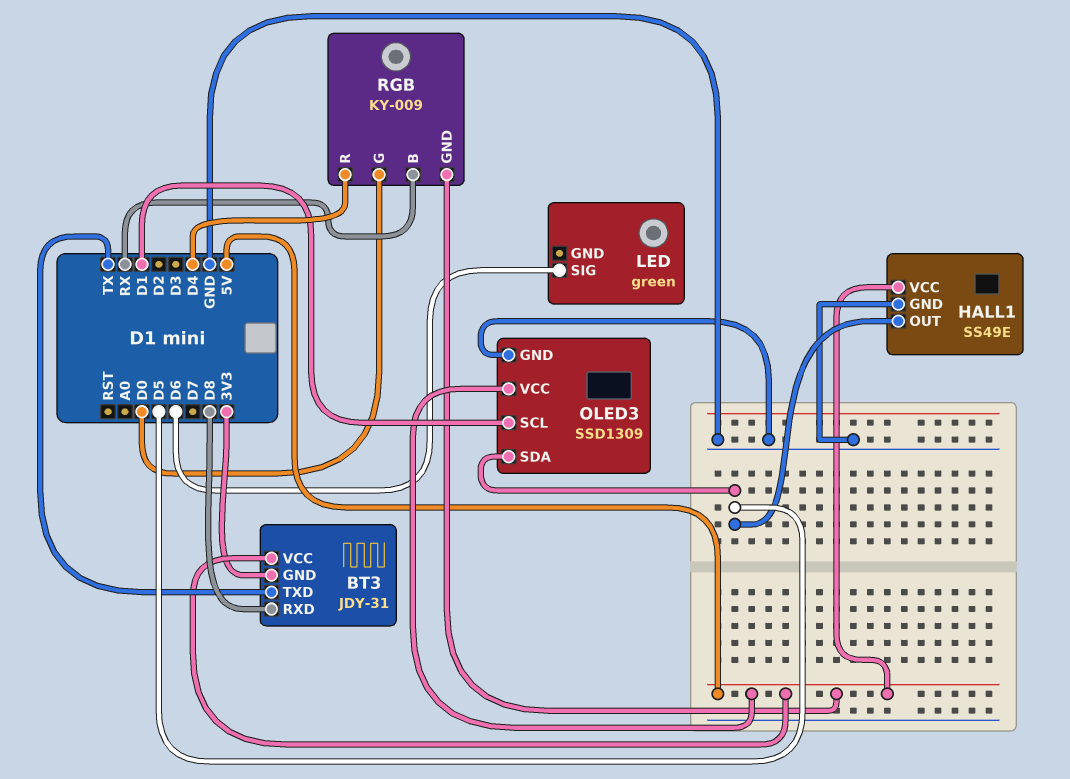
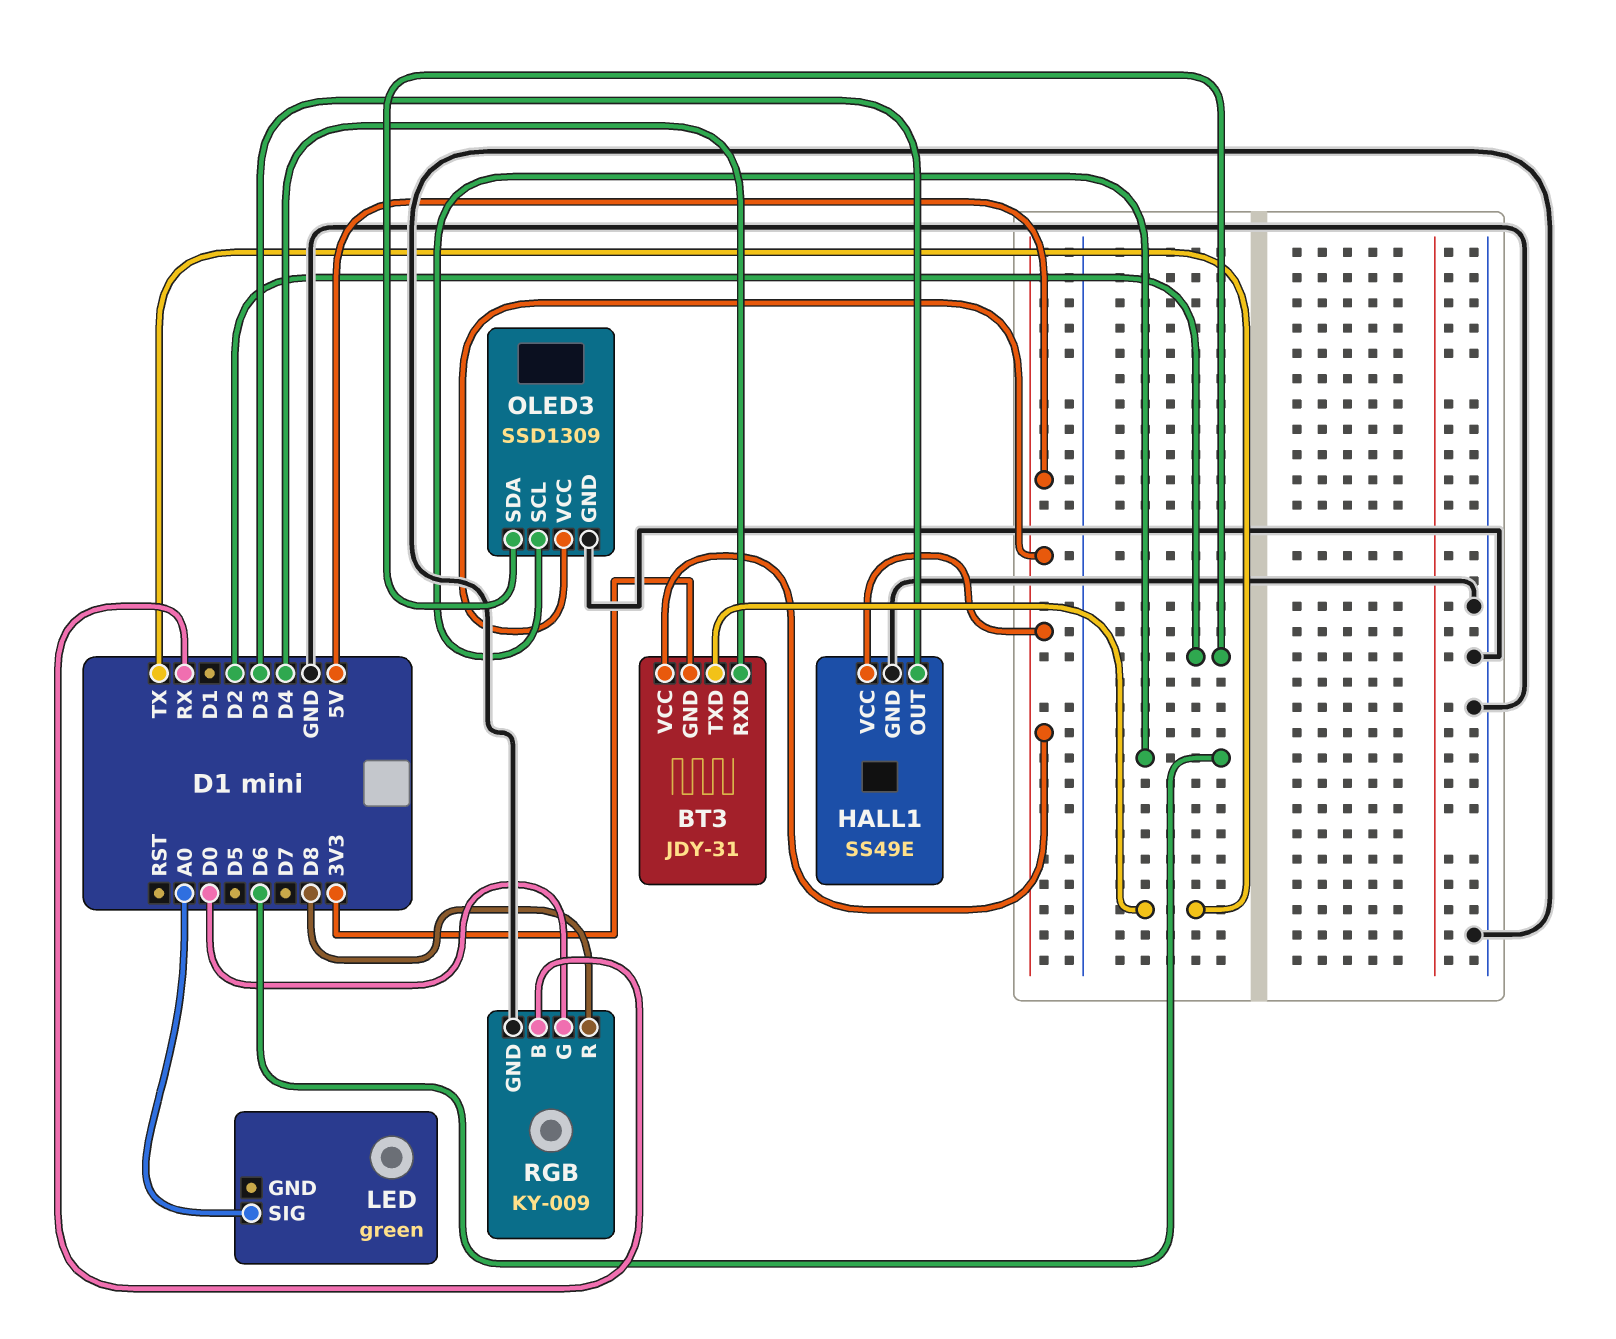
BT3 pin RXD: D8 -> D4
HALL1 pin OUT: D5 -> D3
LED pin SIG: D6 -> A0
OLED3 pin SCL: D1 -> D6
OLED3 pin SDA: D5 -> D2
RGB pin GND: 5V -> GND
RGB pin R: D4 -> D8

